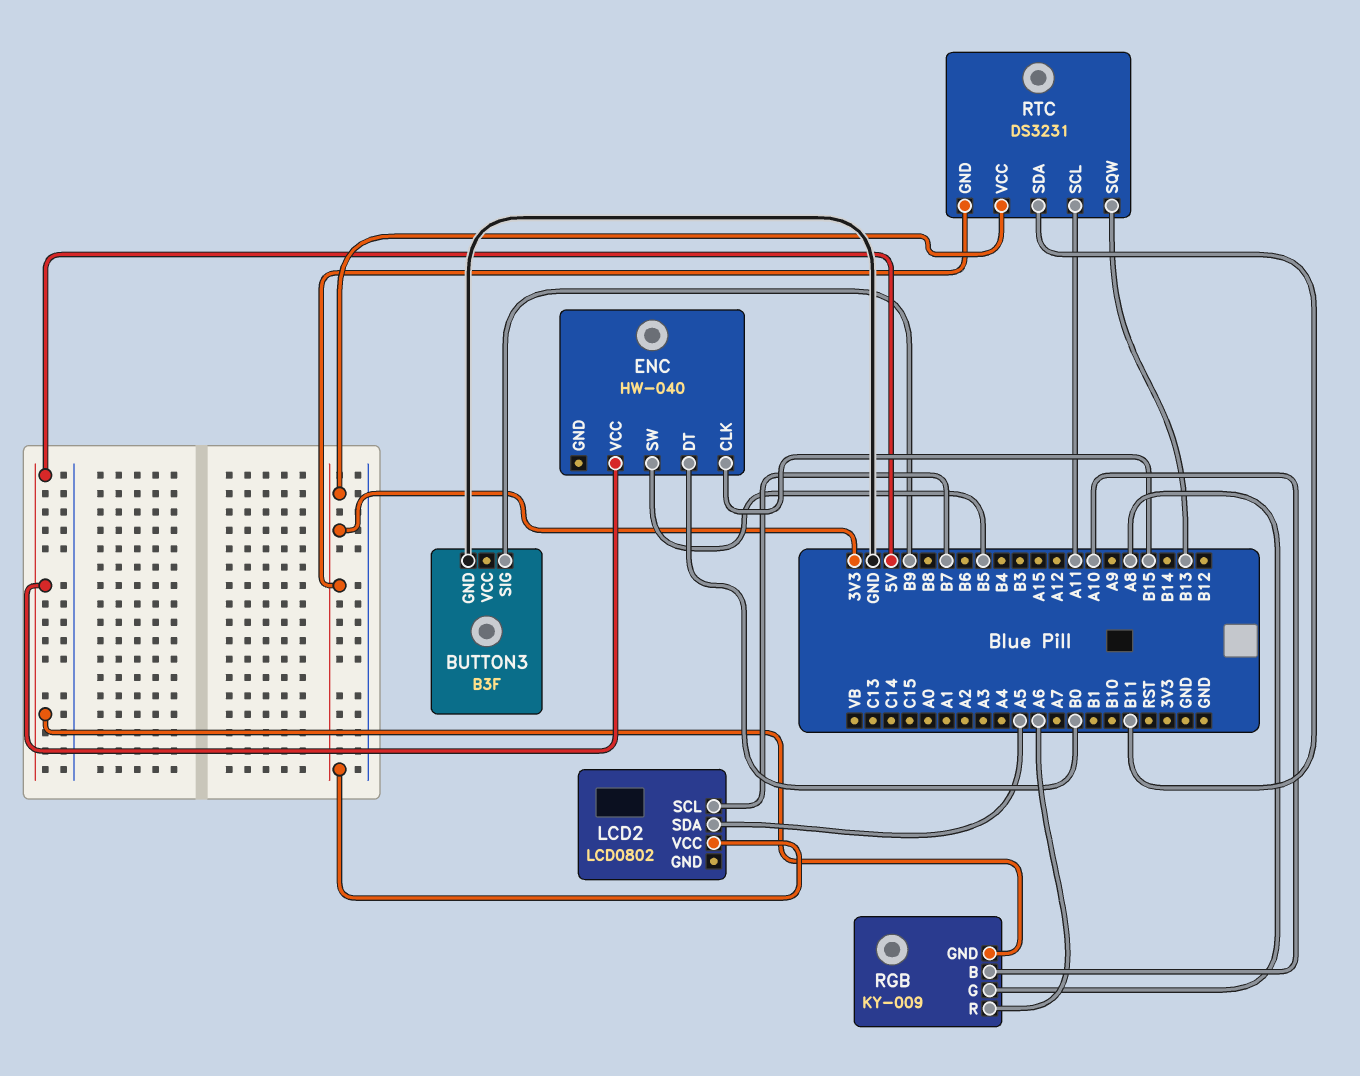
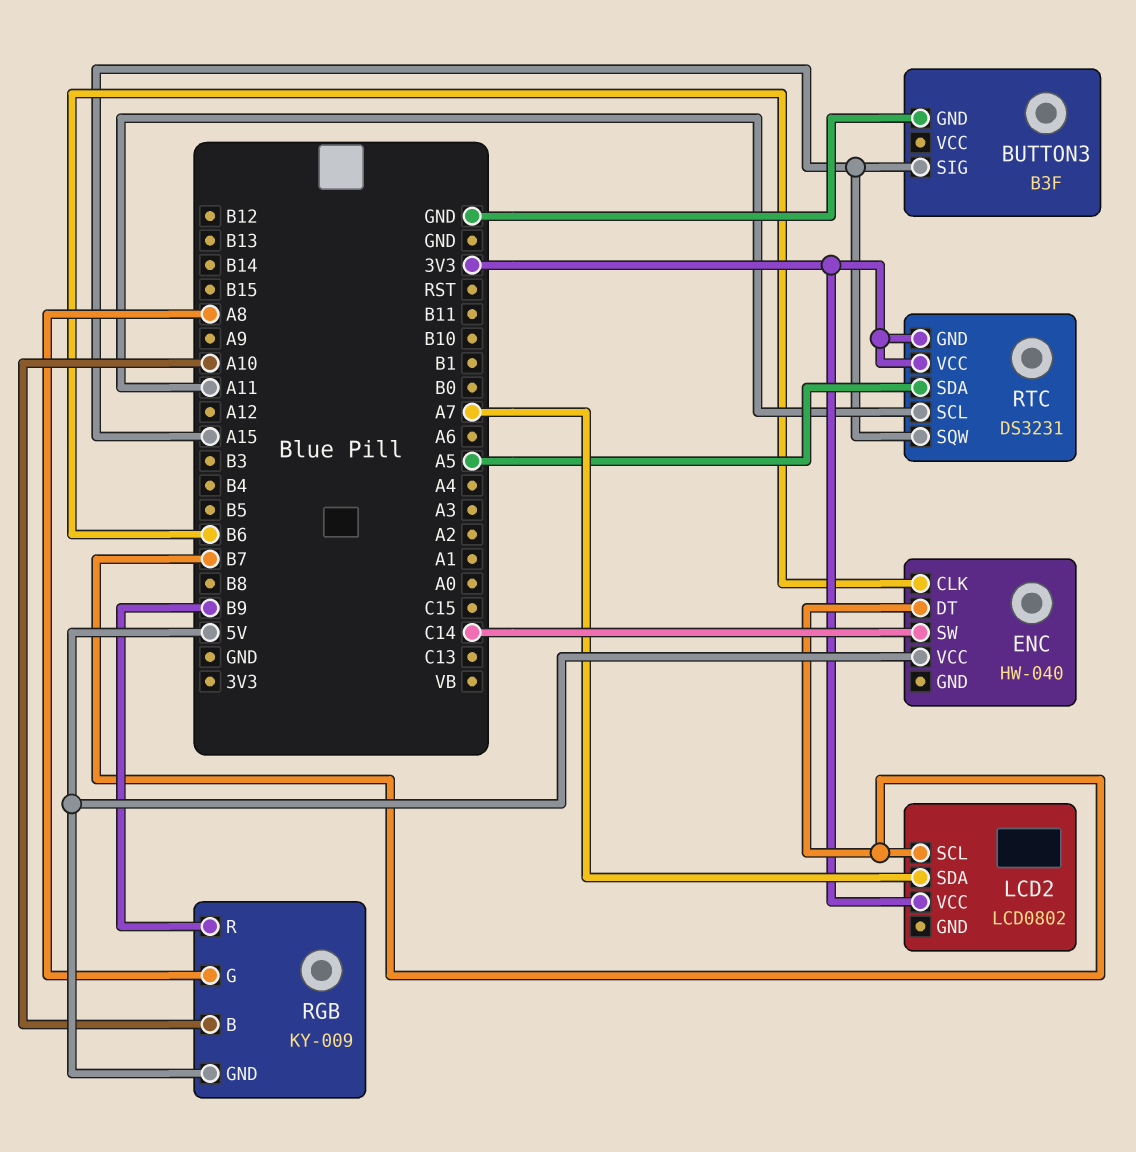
BUTTON3 pin SIG: B9 -> A15
ENC pin CLK: B15 -> B6
ENC pin DT: B0 -> B7
ENC pin SW: B5 -> C14
LCD2 pin SDA: A5 -> A7
RGB pin R: A6 -> B9
RTC pin SDA: B11 -> A5
RTC pin SQW: B13 -> A15

